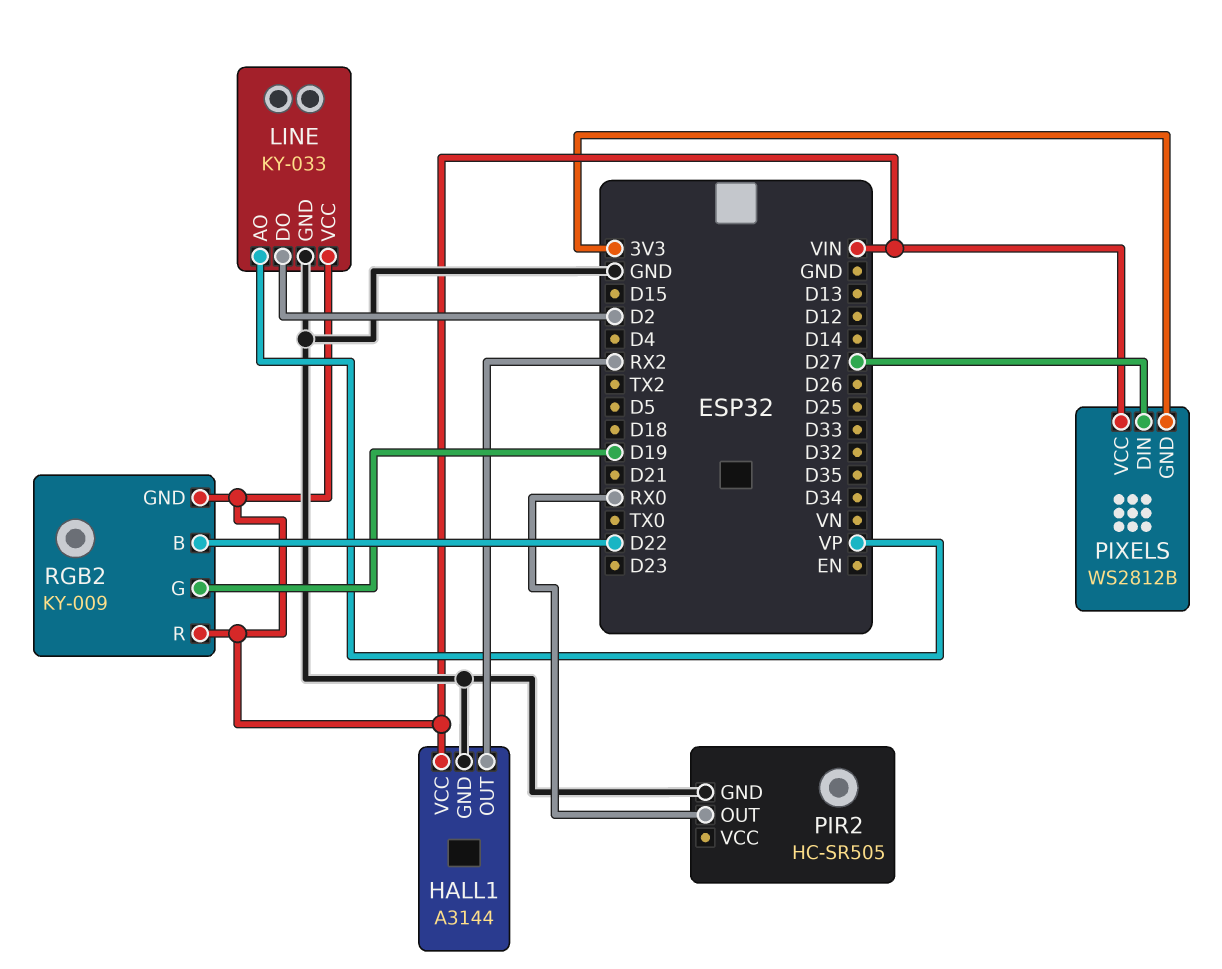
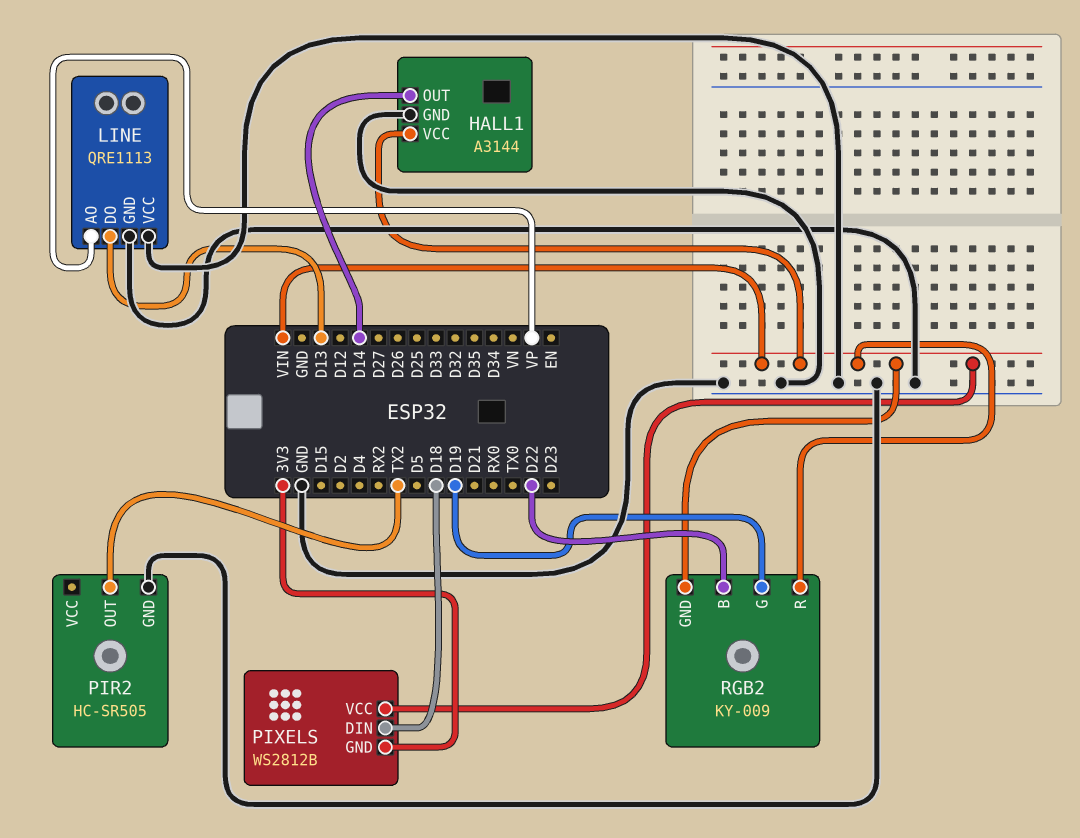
HALL1 pin OUT: RX2 -> D14
LINE: KY-033 -> QRE1113
LINE pin DO: D2 -> D13
LINE pin VCC: VIN -> GND
PIR2 pin OUT: RX0 -> TX2
PIXELS pin DIN: D27 -> D18

